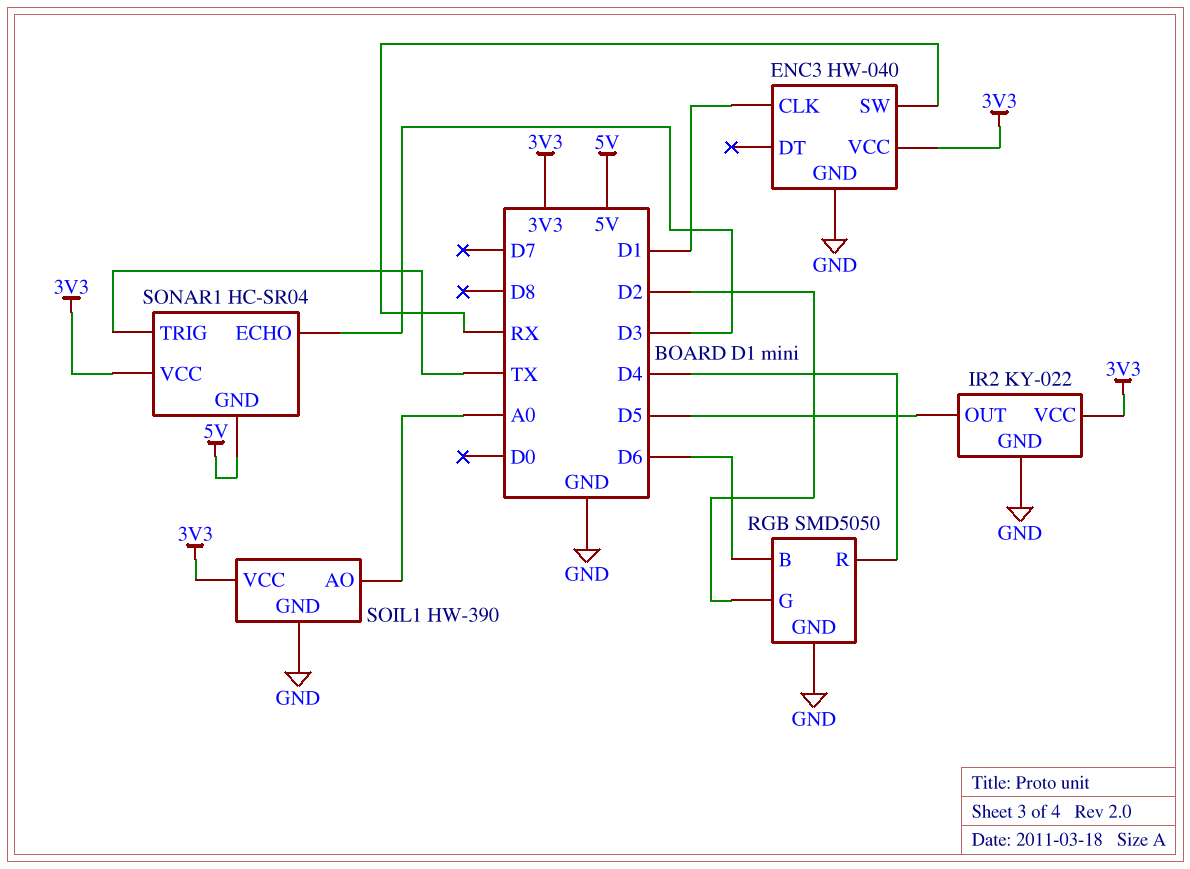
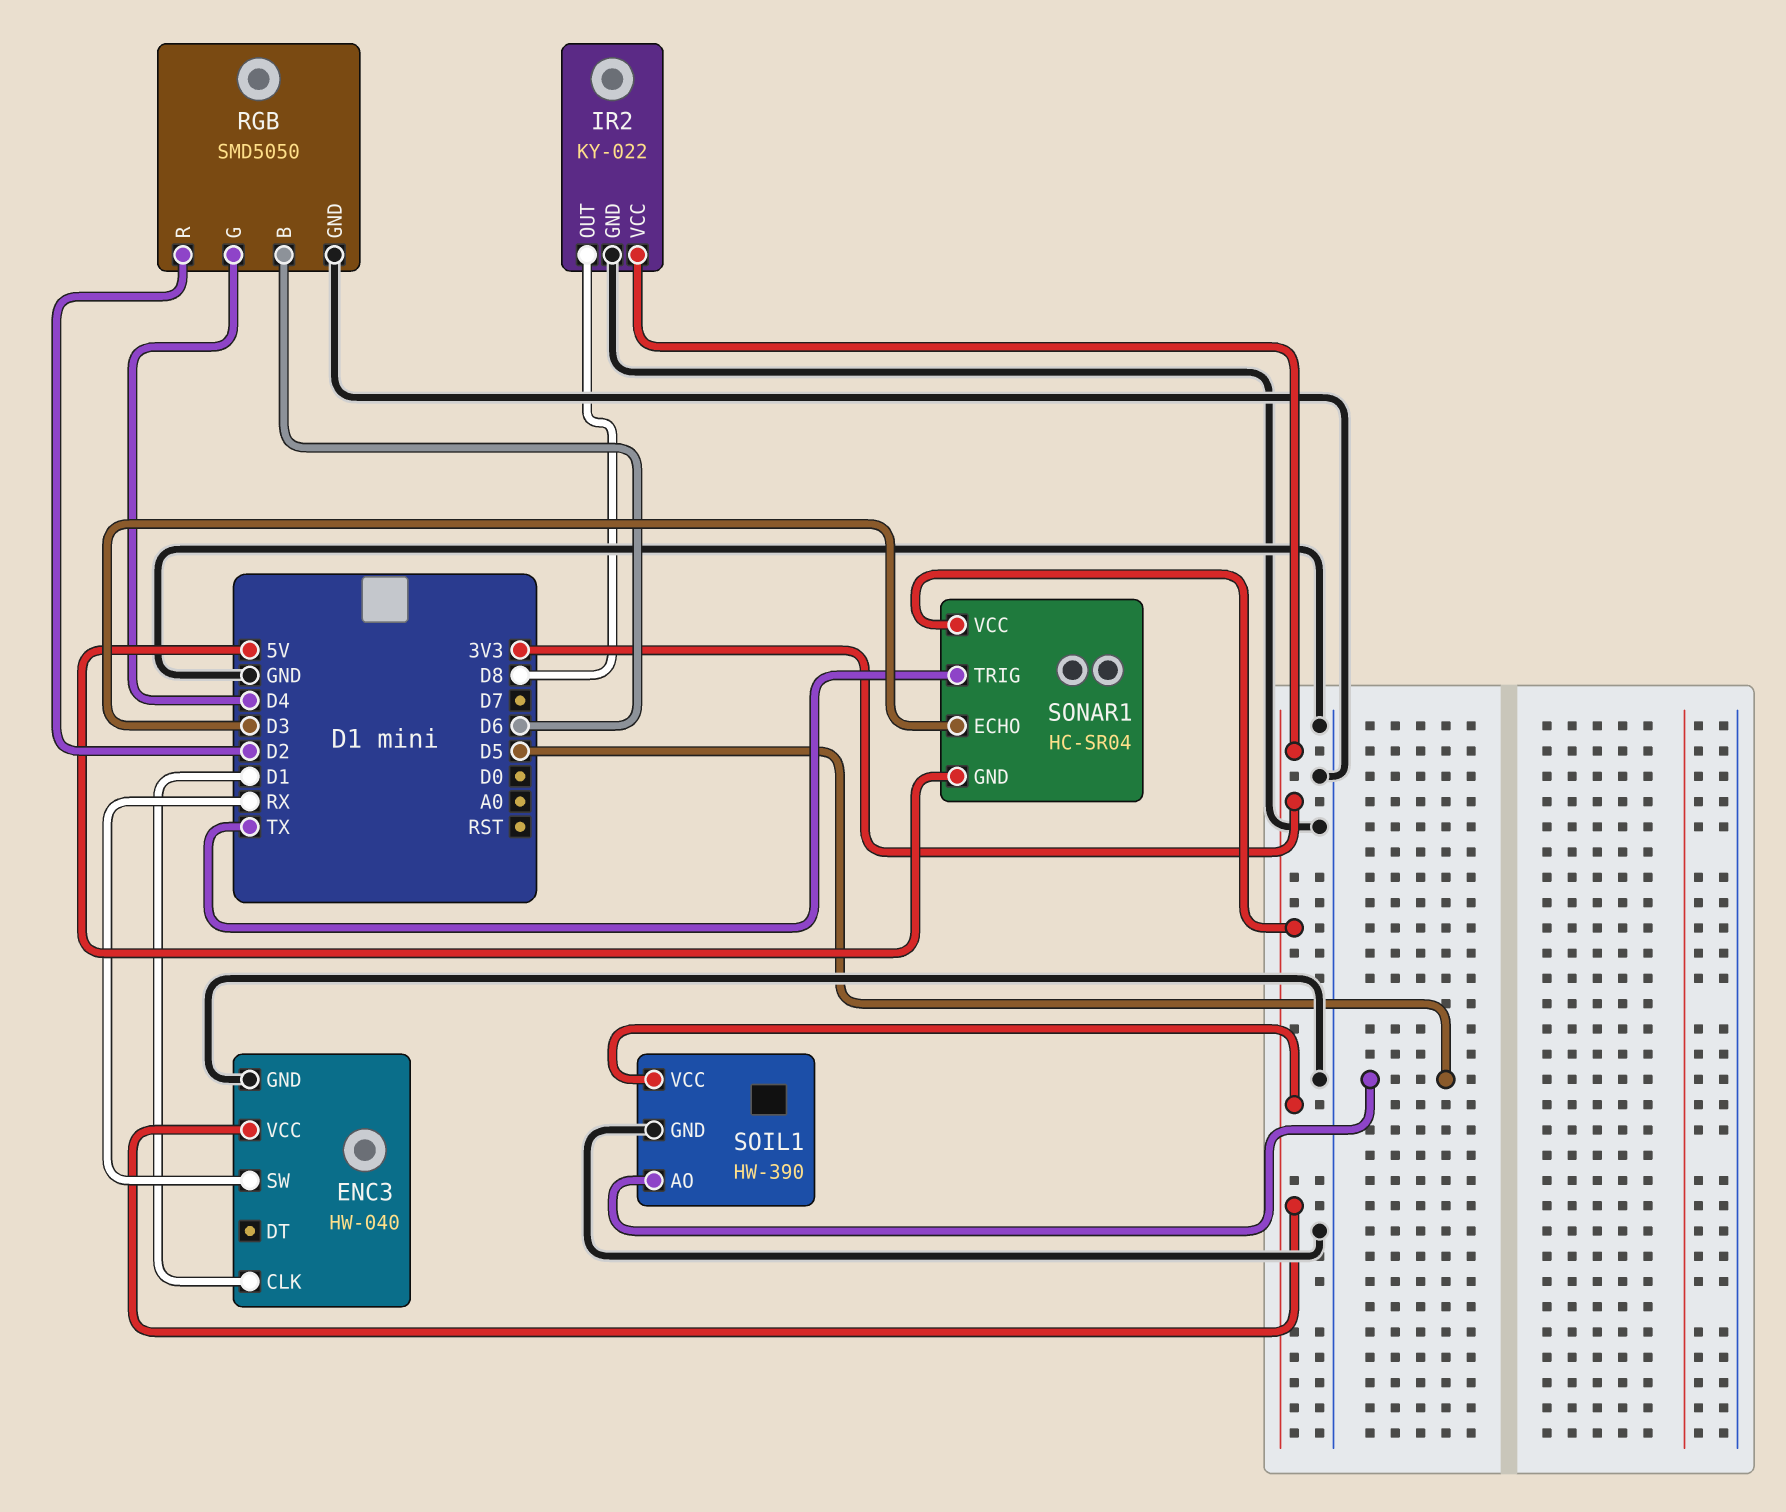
IR2 pin OUT: D5 -> D8
RGB pin G: D2 -> D4
RGB pin R: D4 -> D2
SOIL1 pin AO: A0 -> D5

